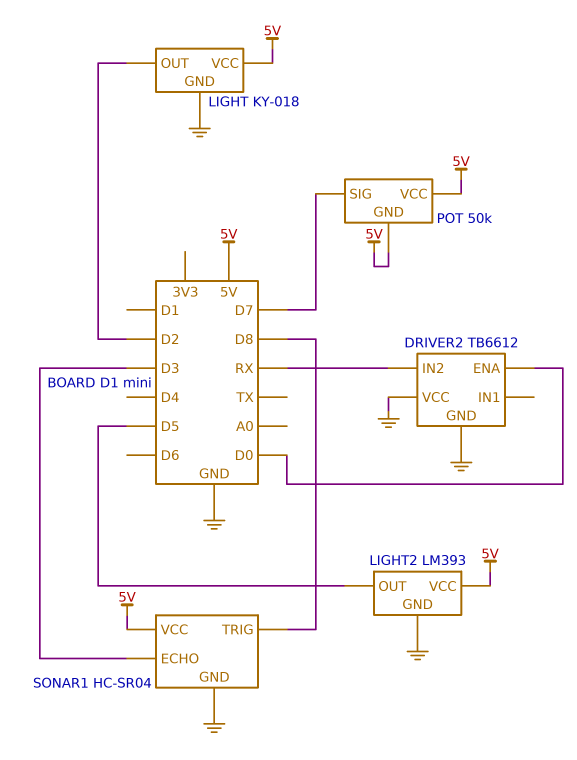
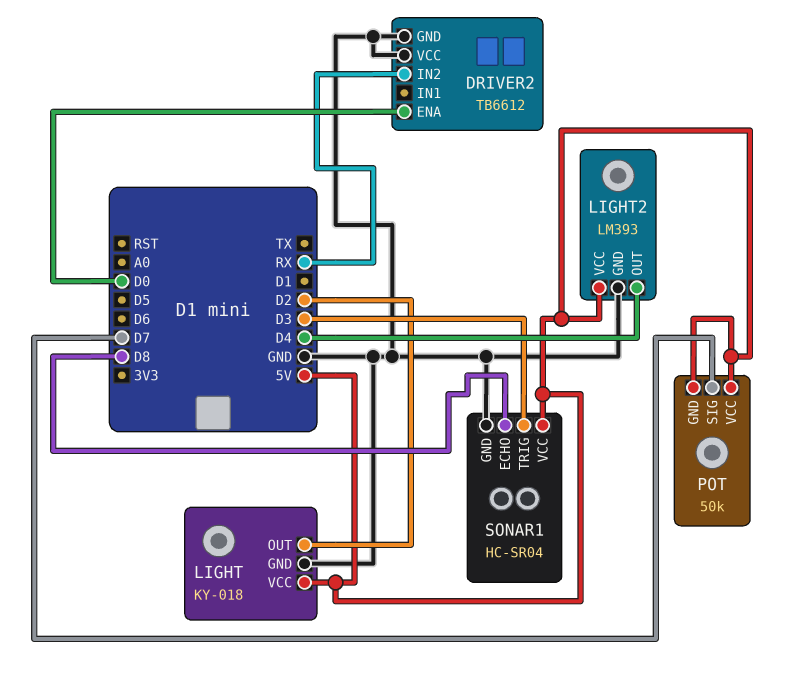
LIGHT2 pin OUT: D5 -> D4
SONAR1 pin ECHO: D3 -> D8
SONAR1 pin TRIG: D8 -> D3

